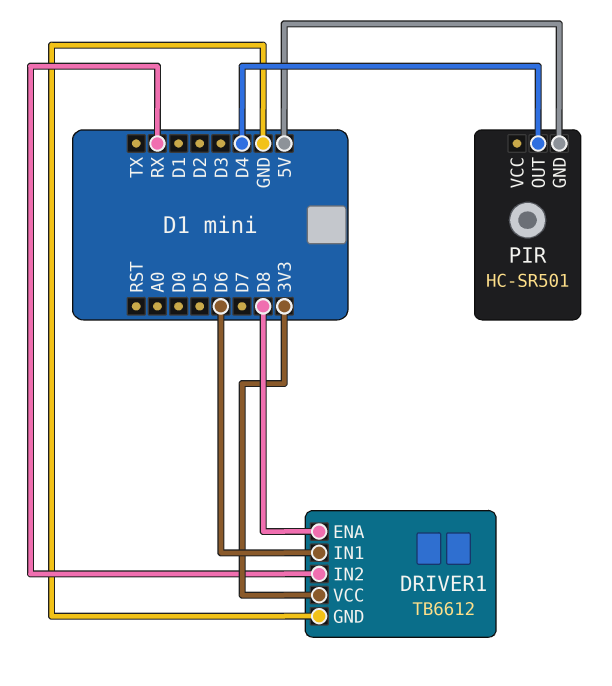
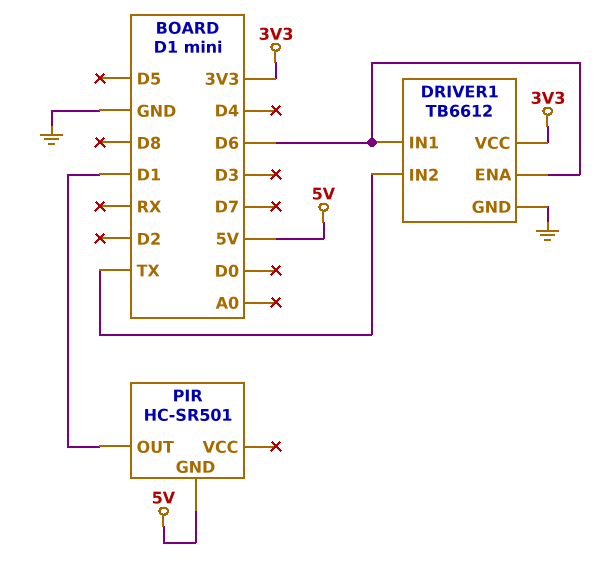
DRIVER1 pin ENA: D8 -> D6
DRIVER1 pin IN2: RX -> TX
PIR pin OUT: D4 -> D1

